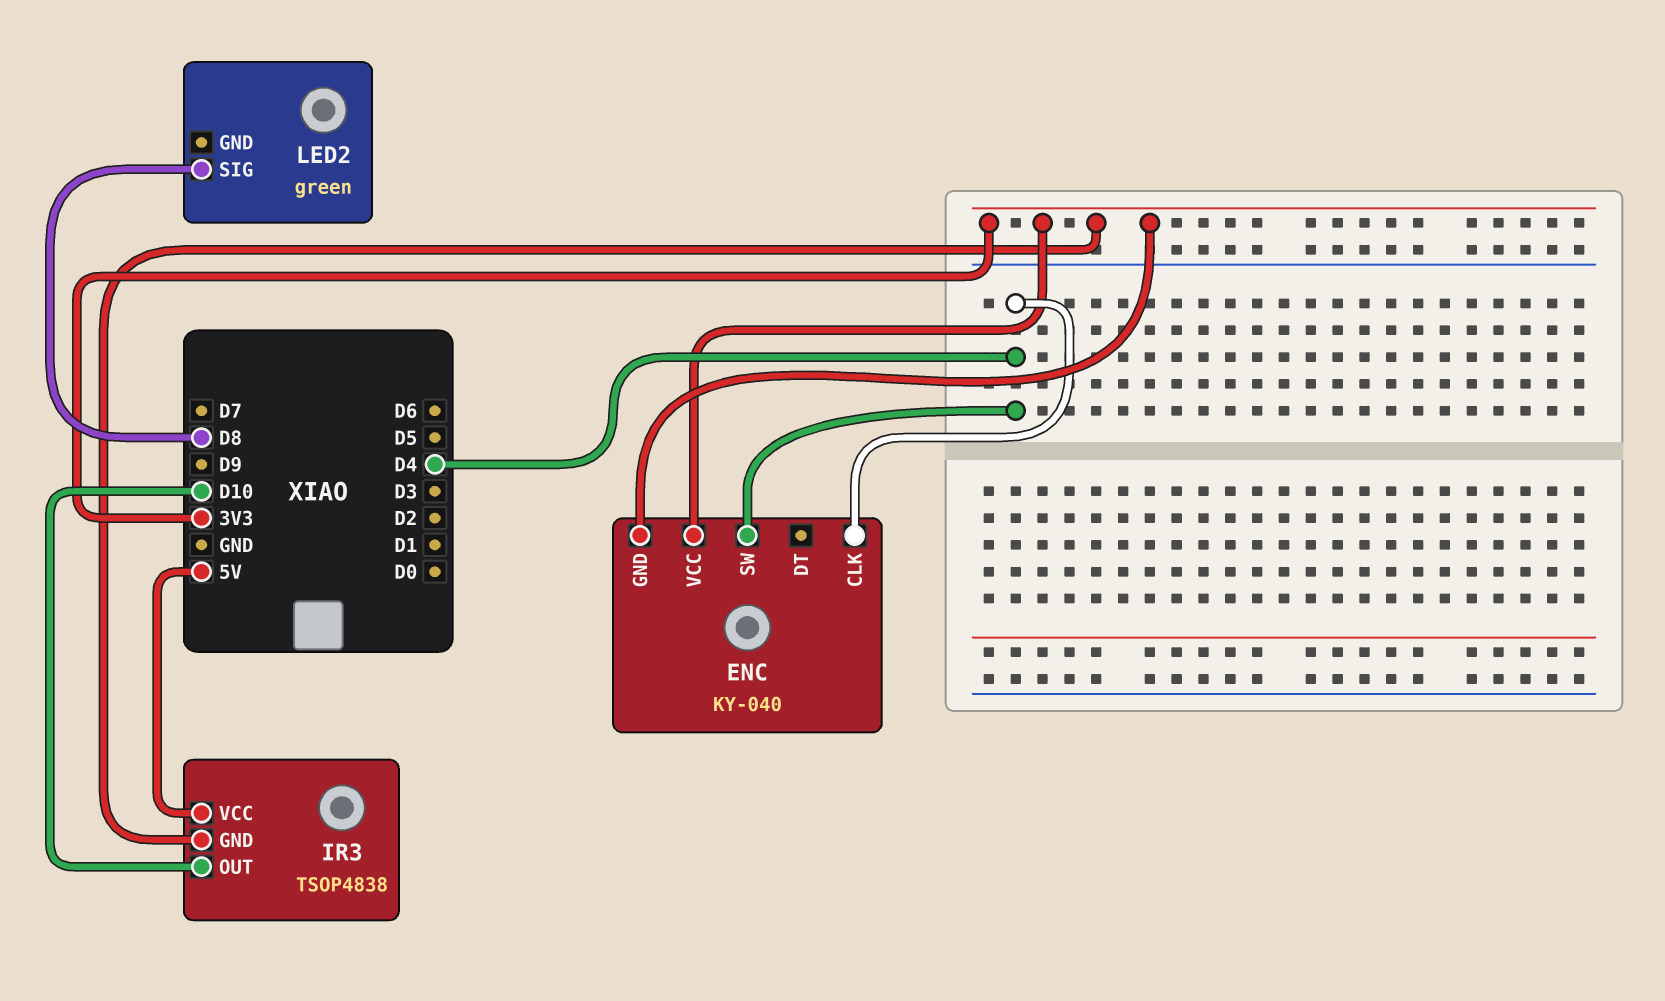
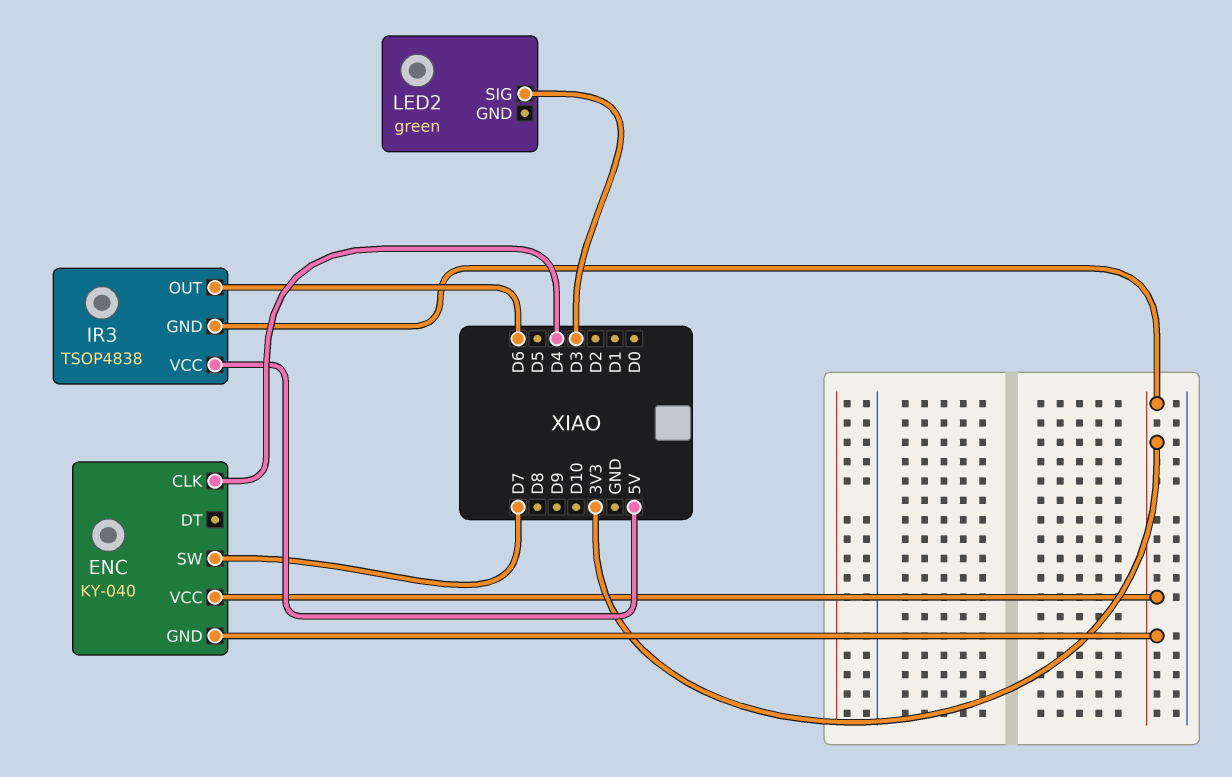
ENC pin SW: D4 -> D7
IR3 pin OUT: D10 -> D6
LED2 pin SIG: D8 -> D3

